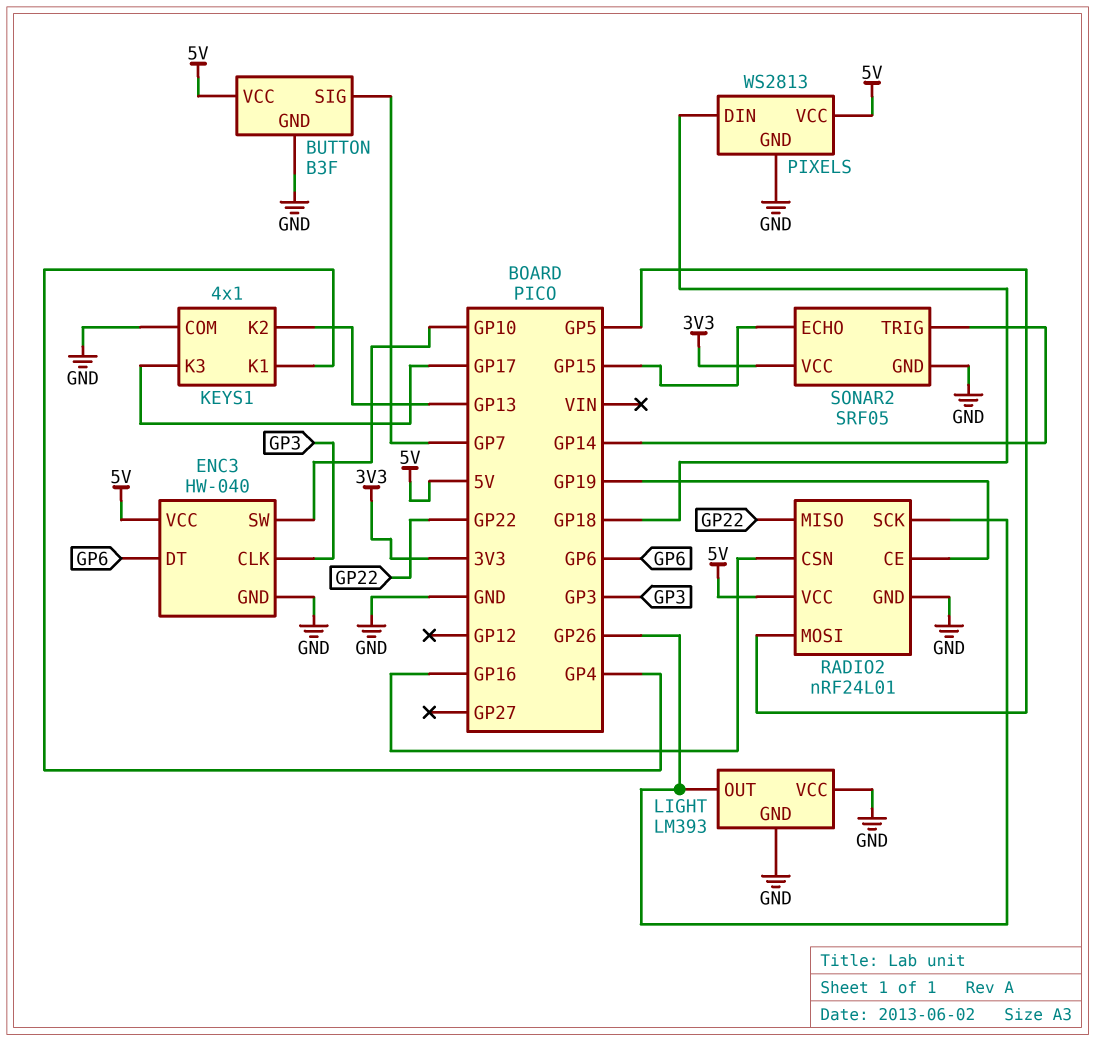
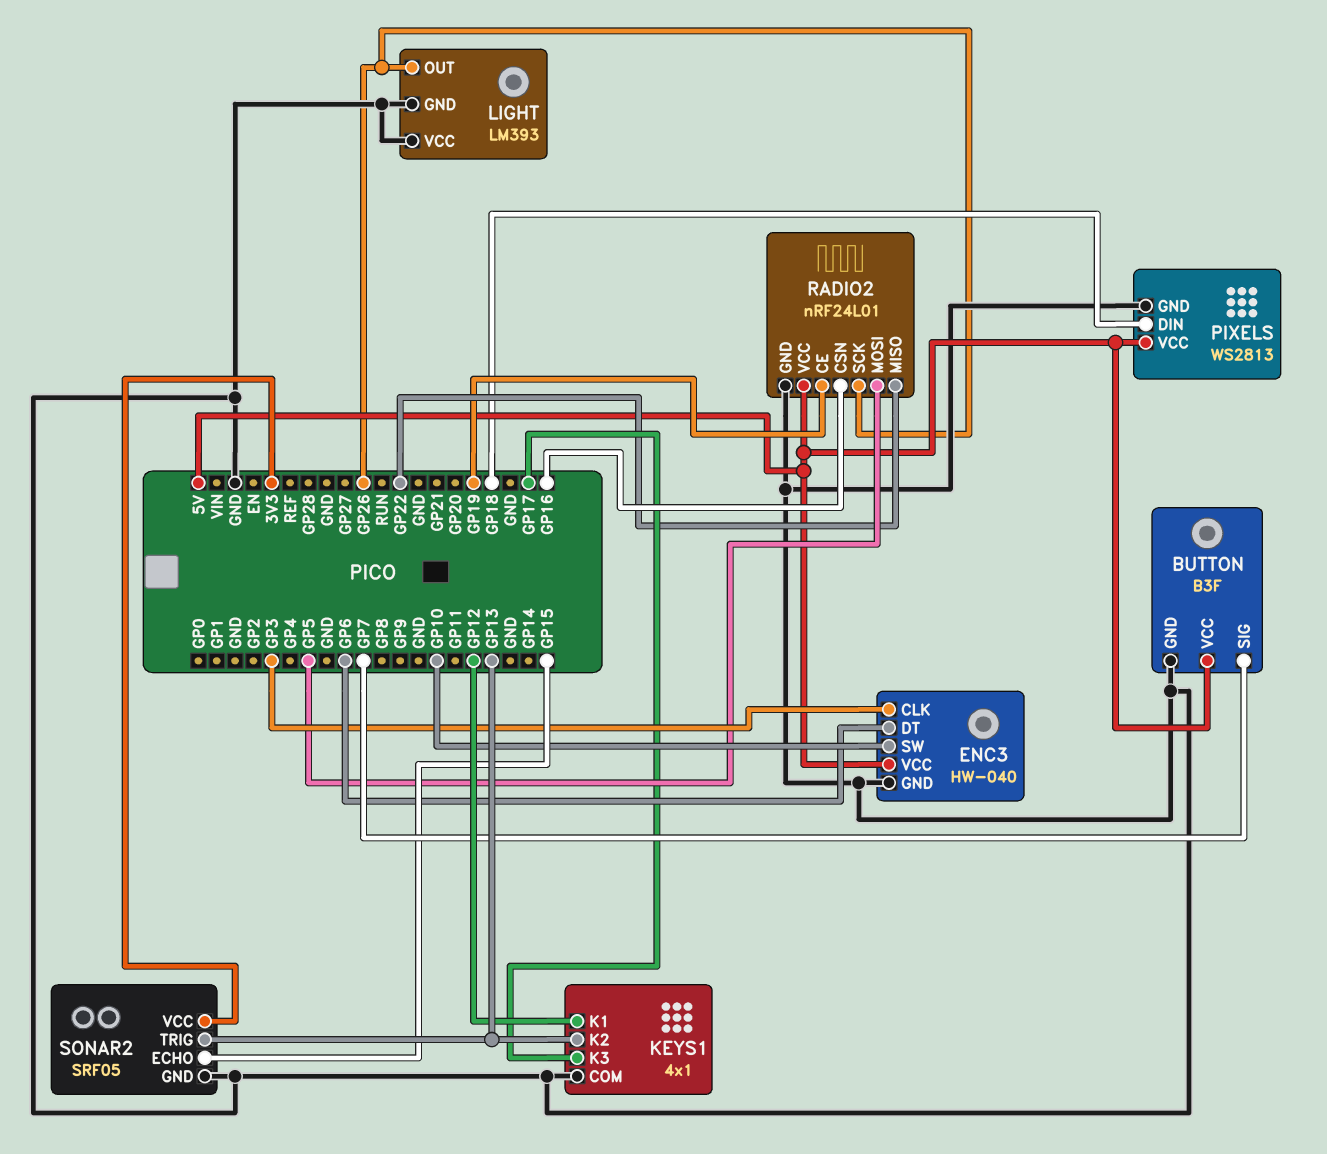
KEYS1 pin K1: GP4 -> GP12
SONAR2 pin TRIG: GP14 -> GP13

